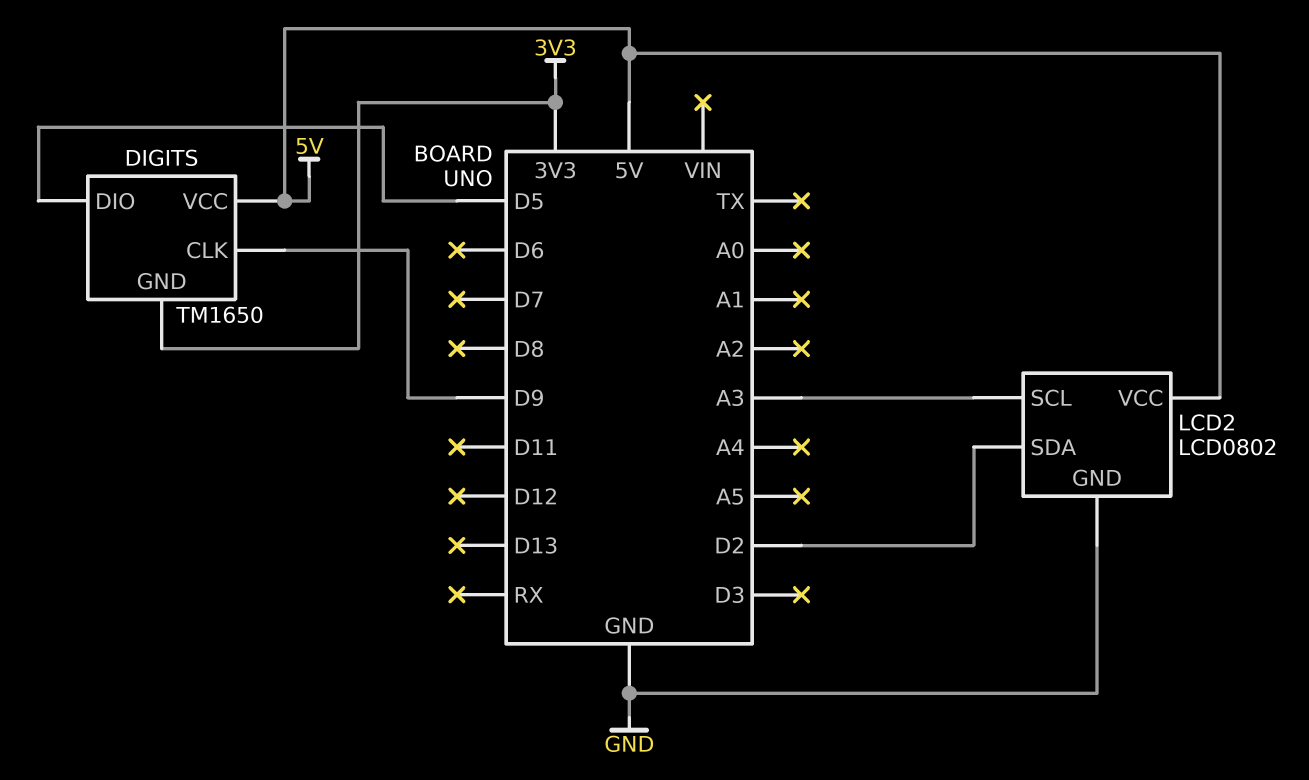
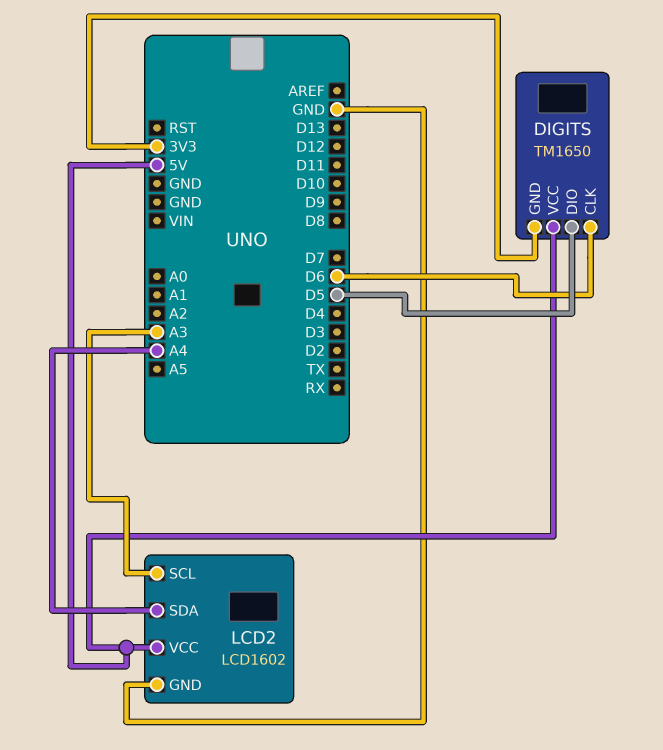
DIGITS pin CLK: D9 -> D6
LCD2: LCD0802 -> LCD1602
LCD2 pin SDA: D2 -> A4

